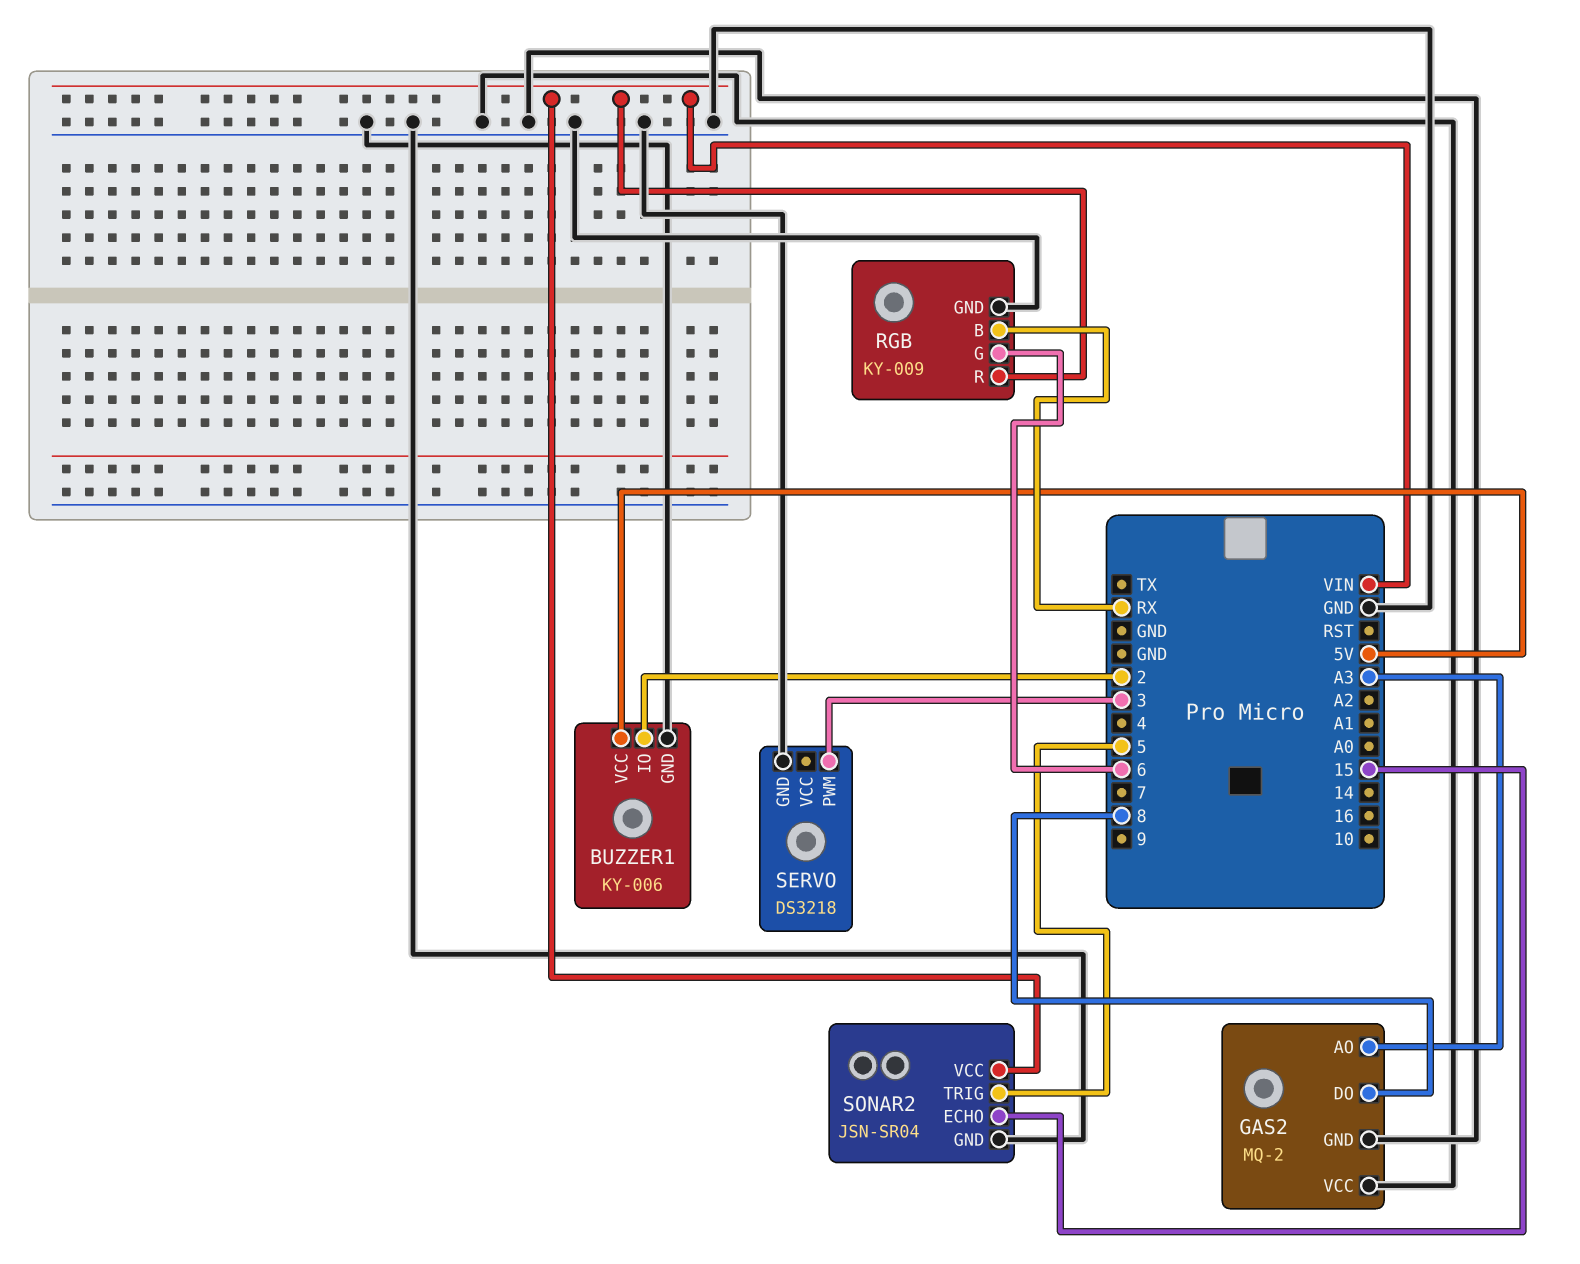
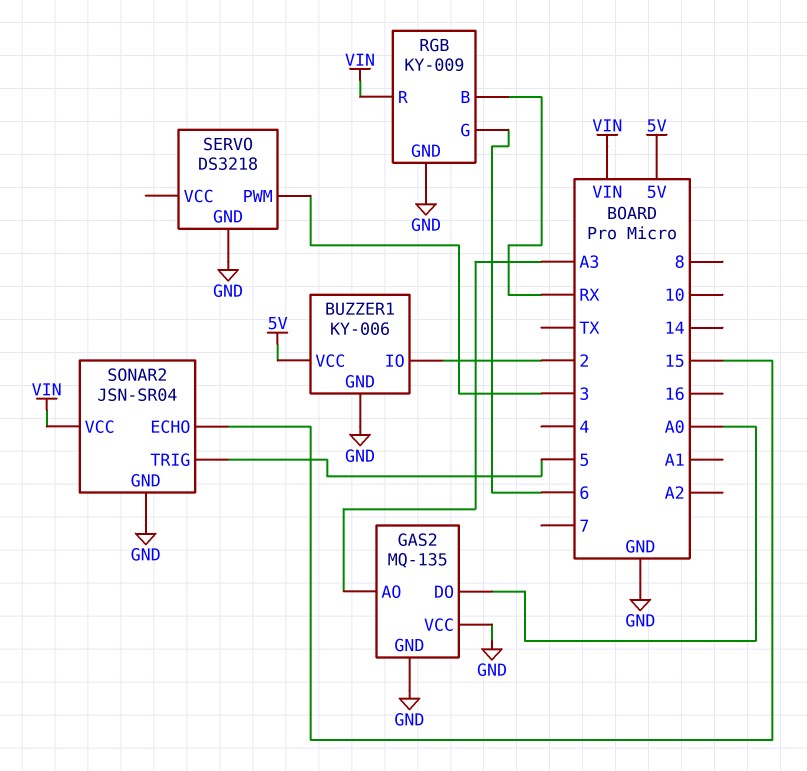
GAS2: MQ-2 -> MQ-135
GAS2 pin DO: 8 -> A0

